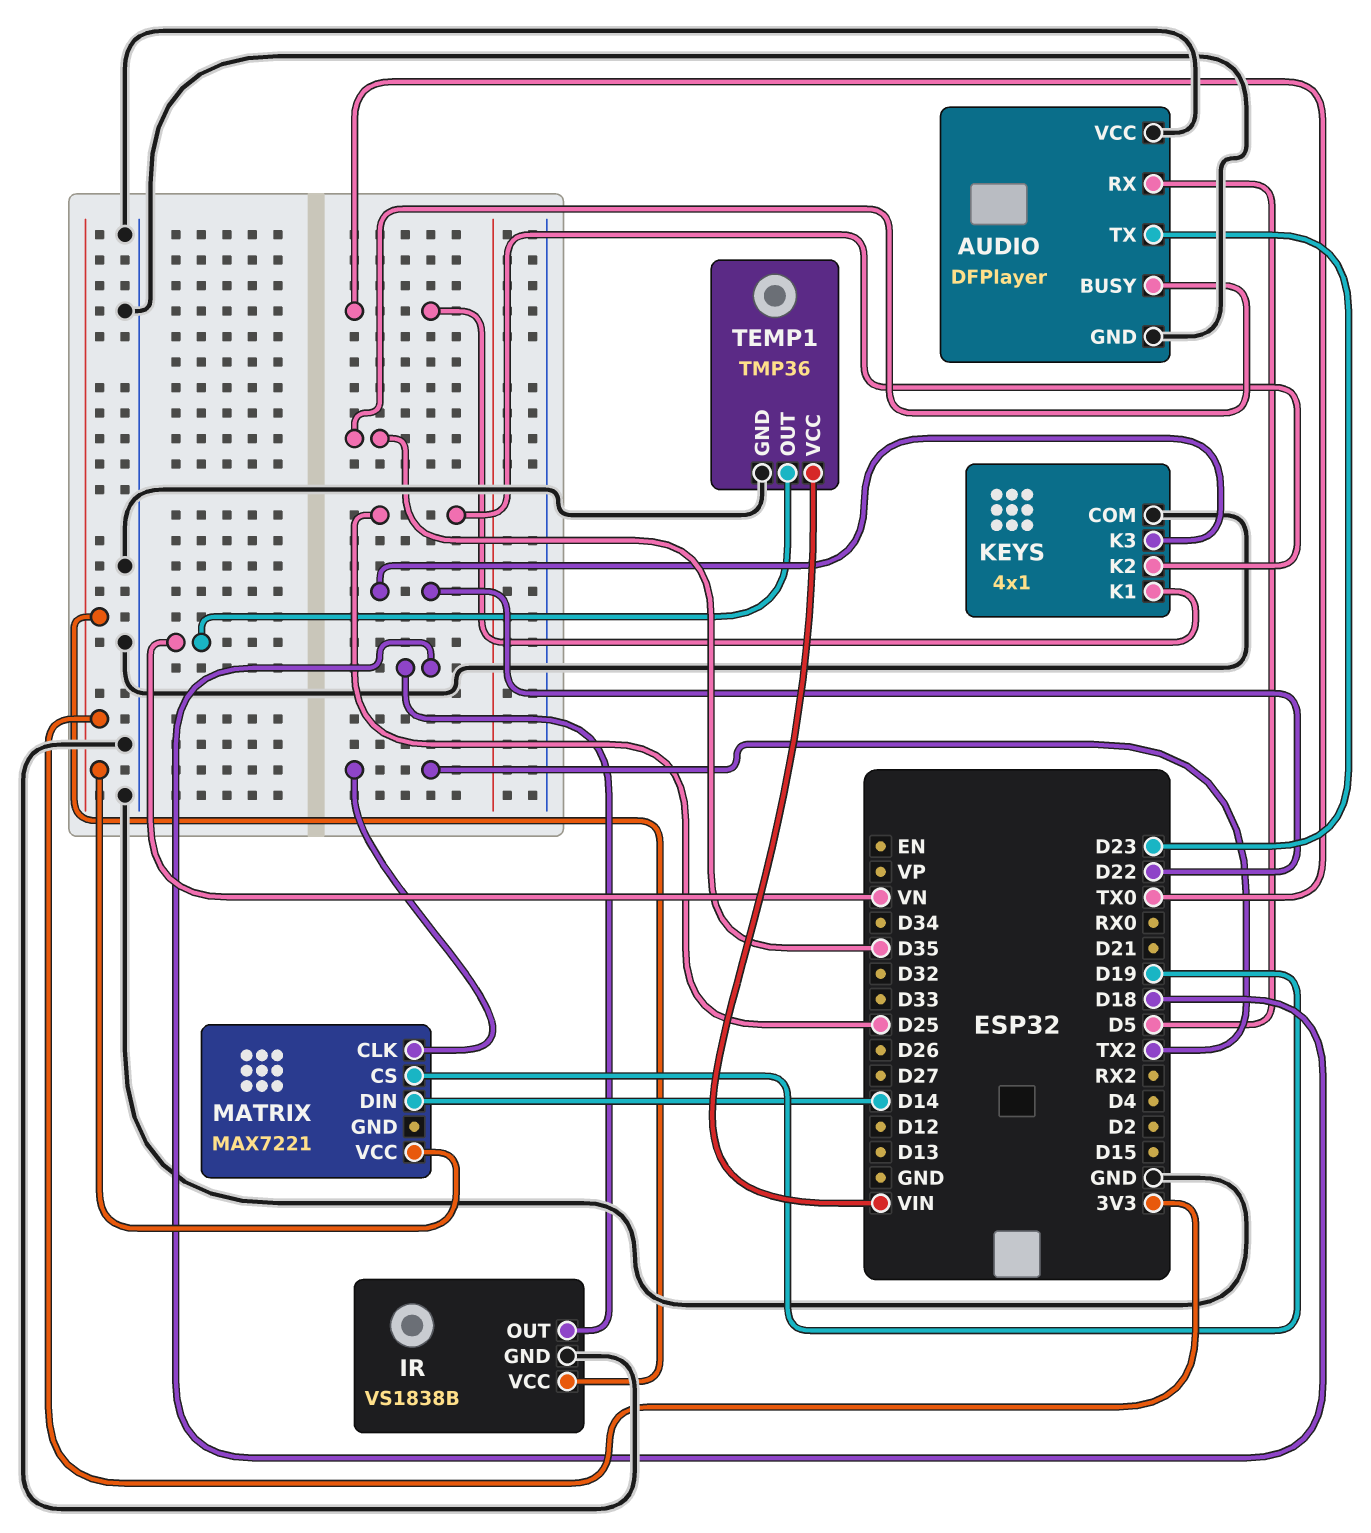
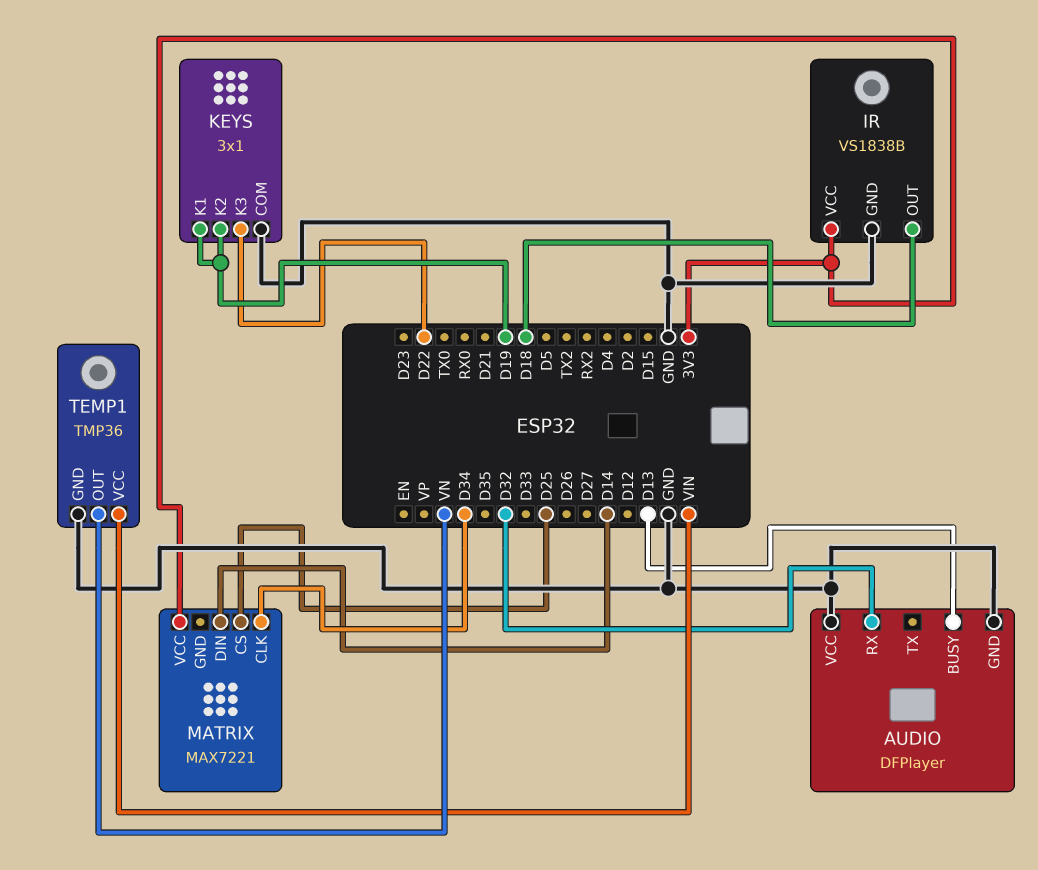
AUDIO pin BUSY: D35 -> D13
AUDIO pin RX: D5 -> D32
AUDIO pin TX: D23 -> none
KEYS: 4x1 -> 3x1
KEYS pin K1: TX0 -> D19
KEYS pin K2: D25 -> D19
MATRIX pin CLK: TX2 -> D34
MATRIX pin CS: D19 -> D25

